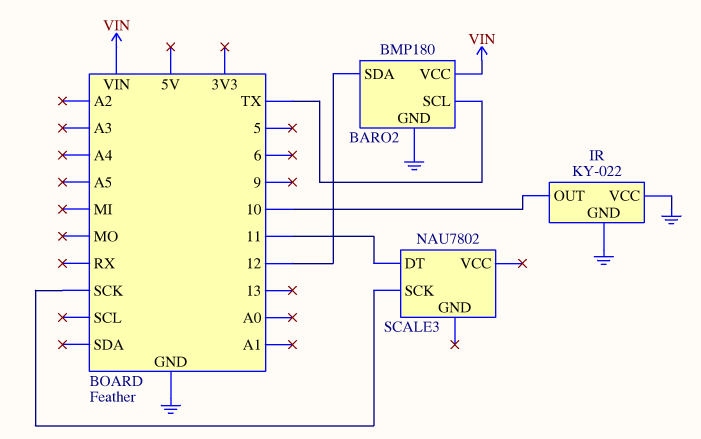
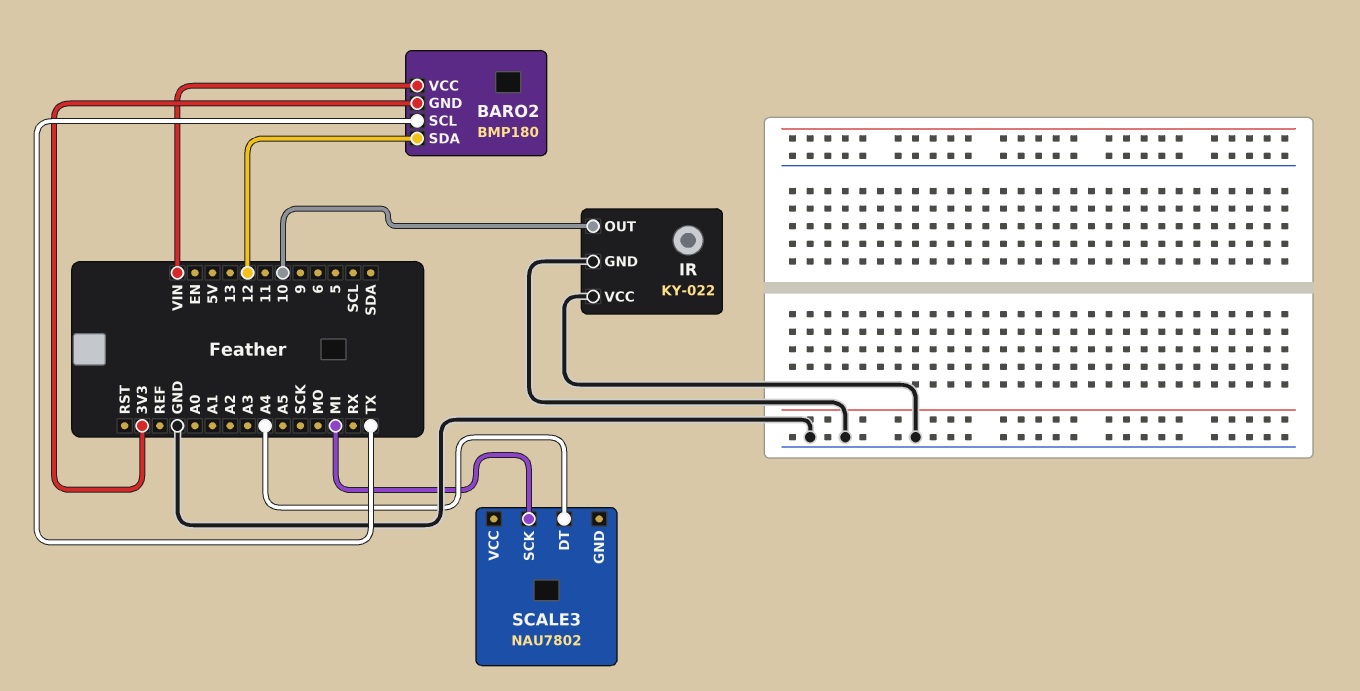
BARO2 pin GND: GND -> 3V3
SCALE3 pin DT: 11 -> A4
SCALE3 pin SCK: SCK -> MI

